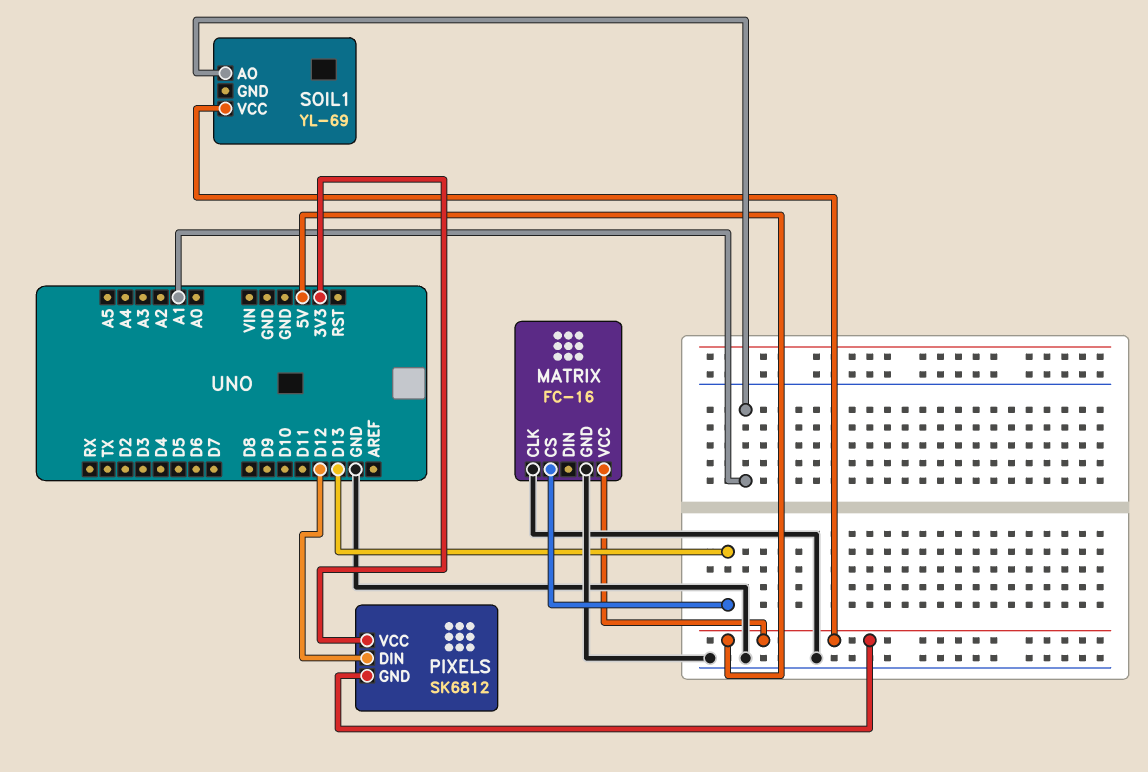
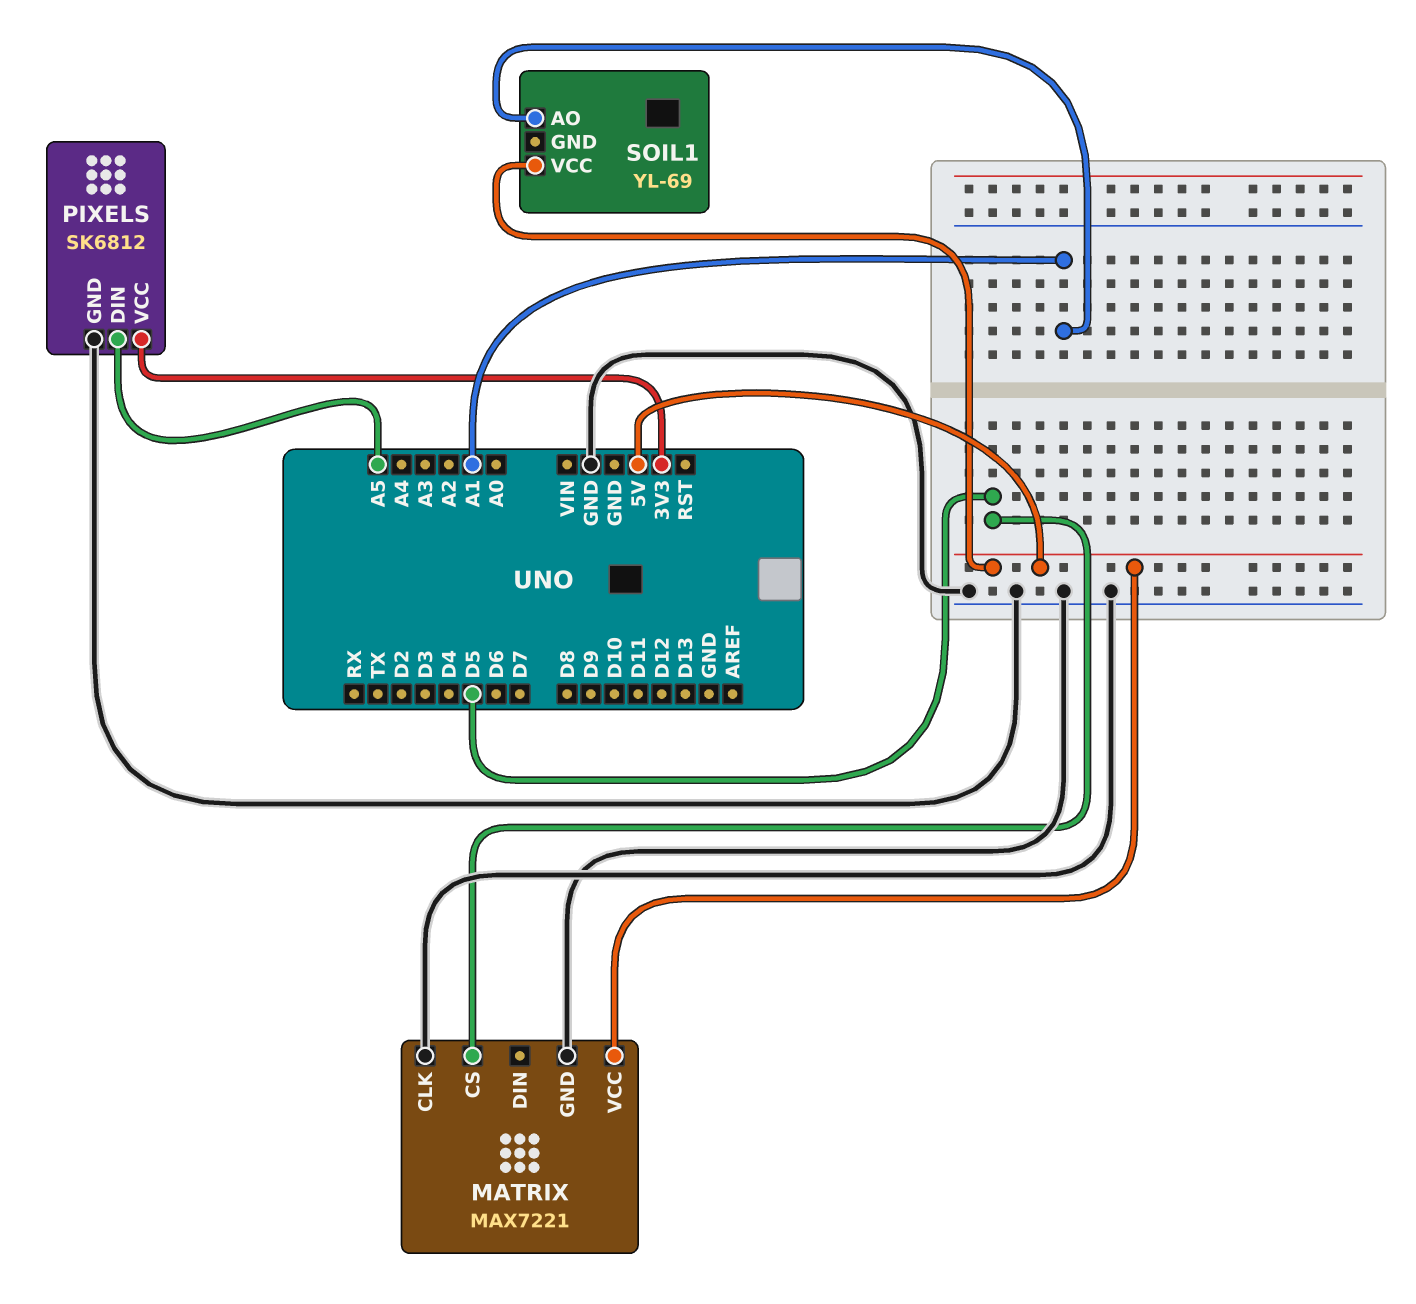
MATRIX: FC-16 -> MAX7221
MATRIX pin CS: D13 -> D5
PIXELS pin DIN: D12 -> A5
PIXELS pin GND: 5V -> GND

